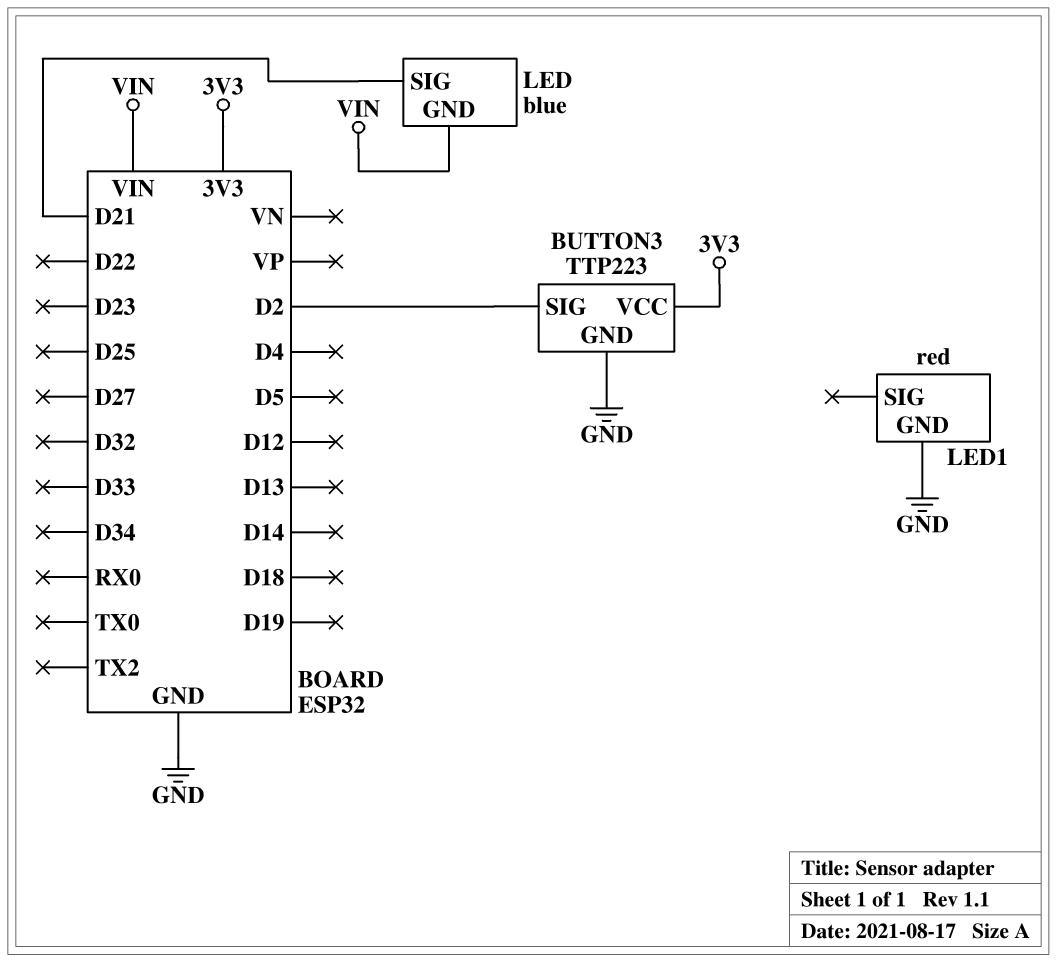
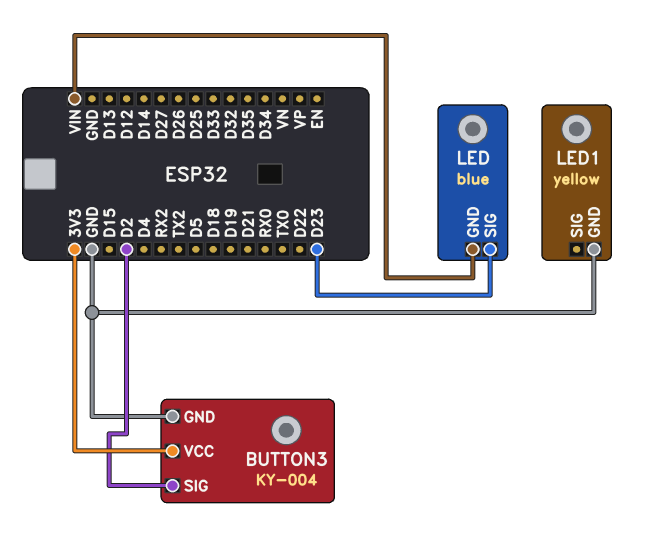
BUTTON3: TTP223 -> KY-004
LED pin SIG: D21 -> D23
LED1: red -> yellow

